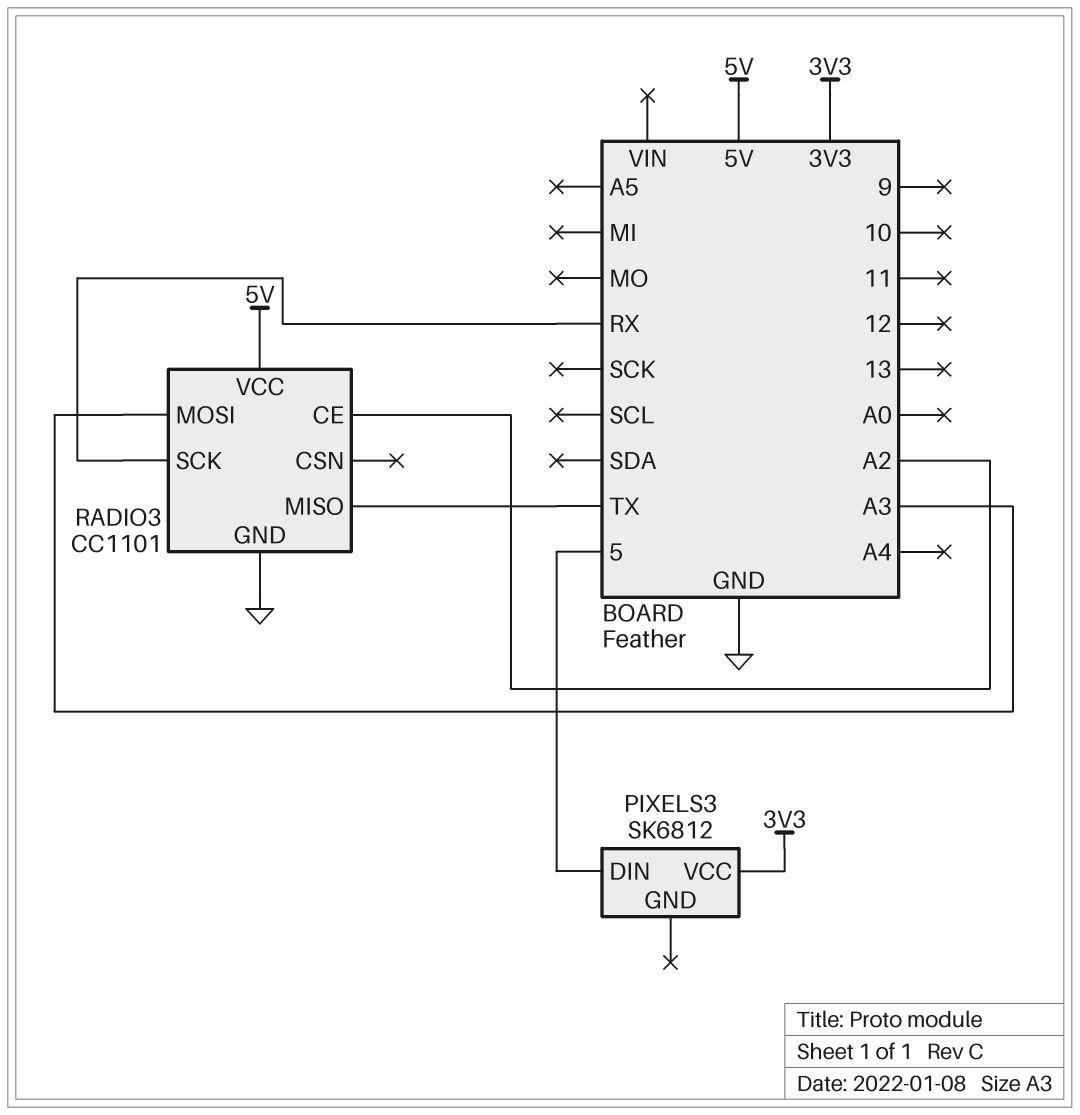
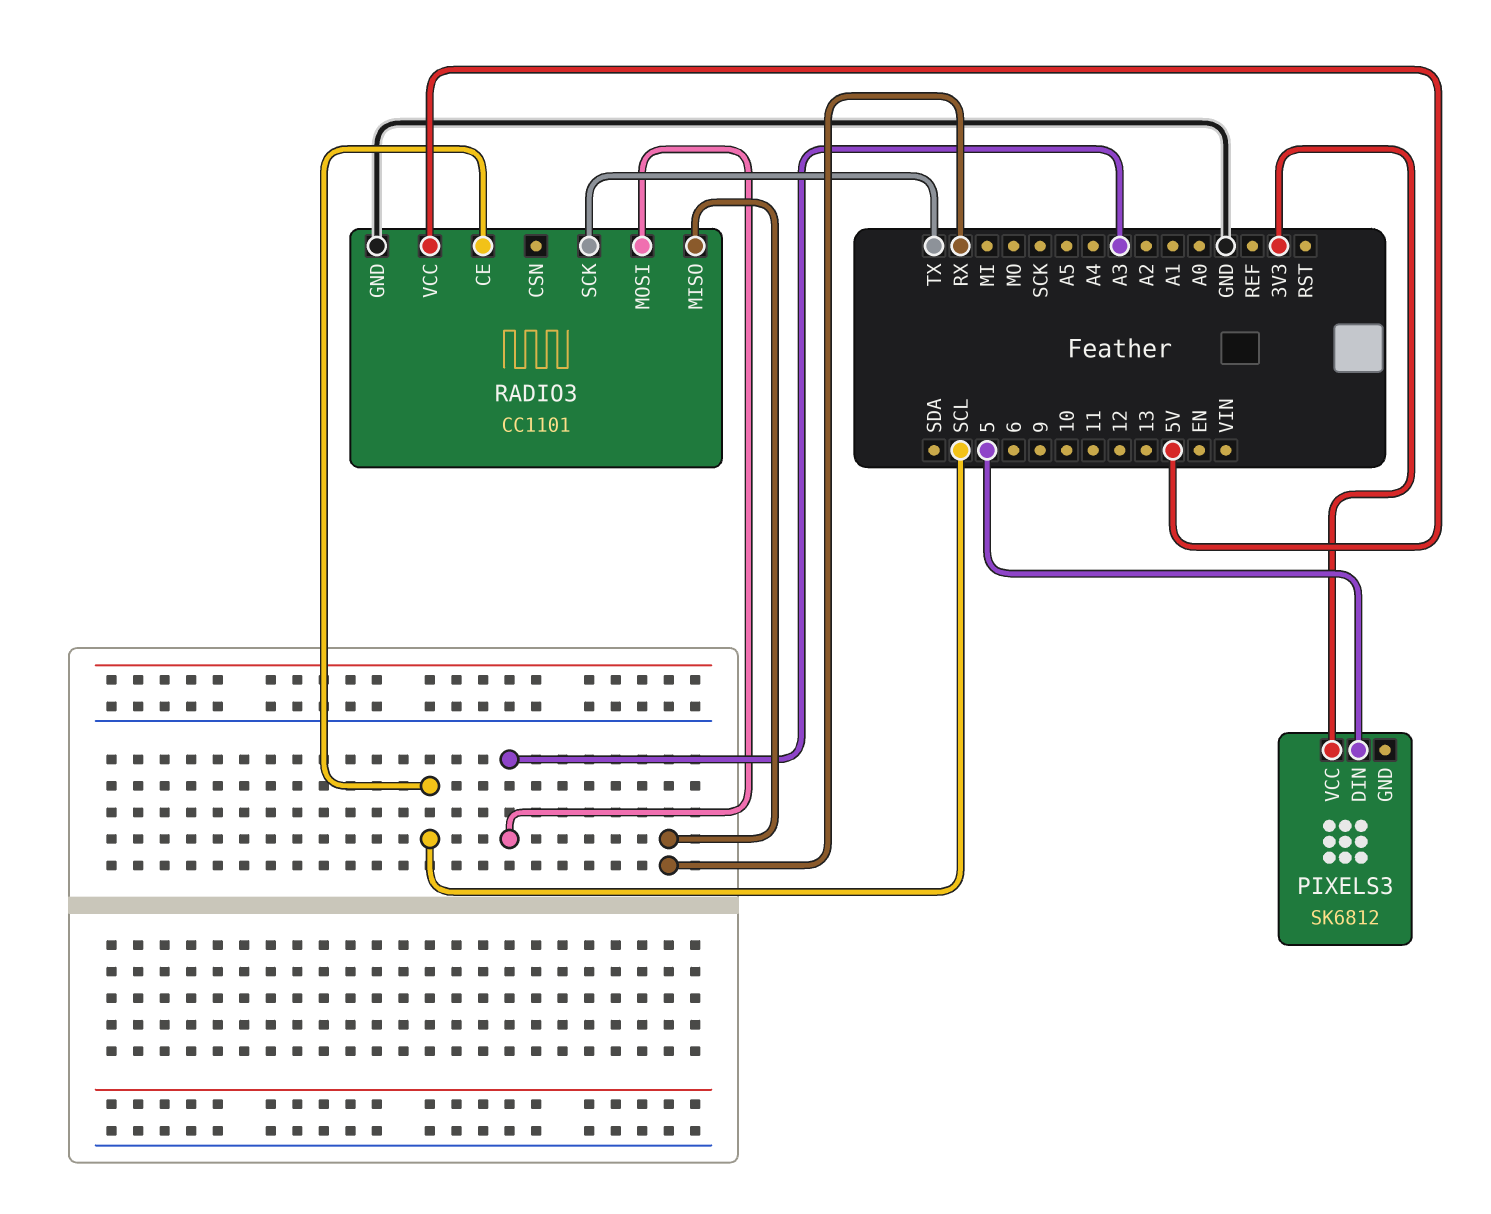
RADIO3 pin CE: A2 -> SCL
RADIO3 pin MISO: TX -> RX
RADIO3 pin SCK: RX -> TX

